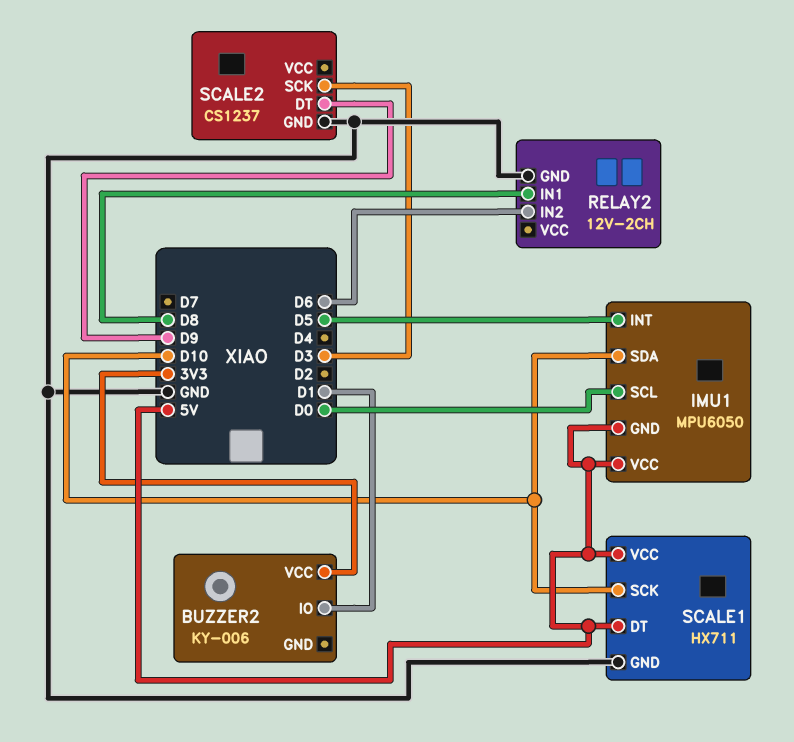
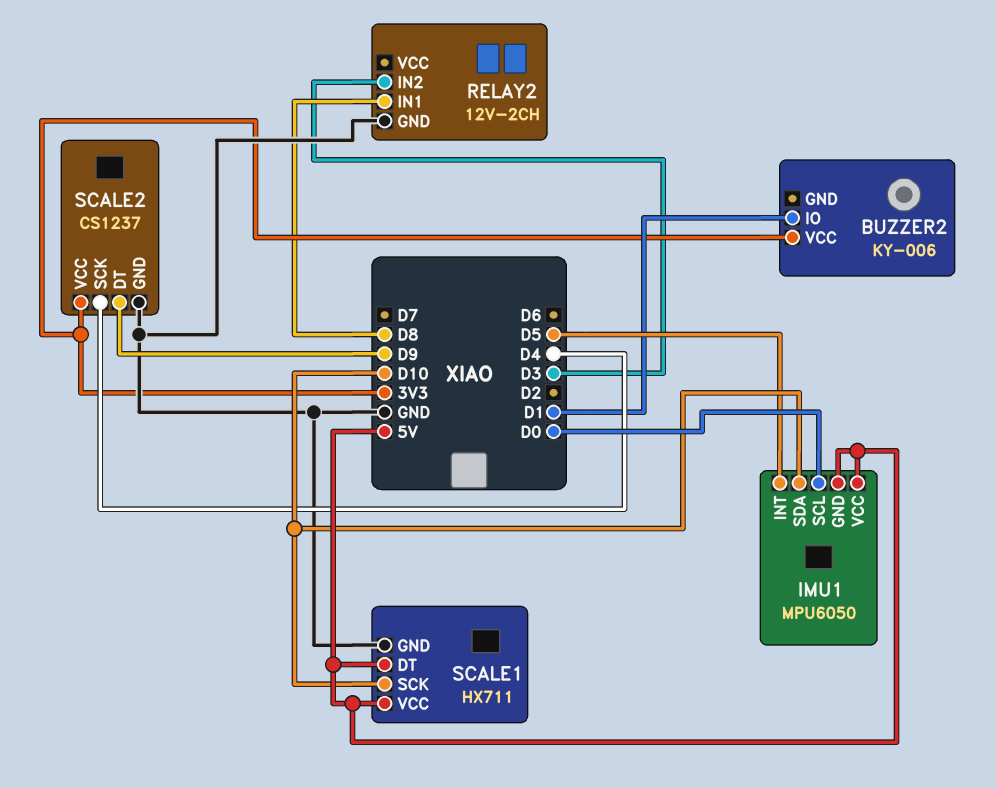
RELAY2 pin IN2: D6 -> D3
SCALE2 pin SCK: D3 -> D4
SCALE2 pin VCC: none -> 3V3

